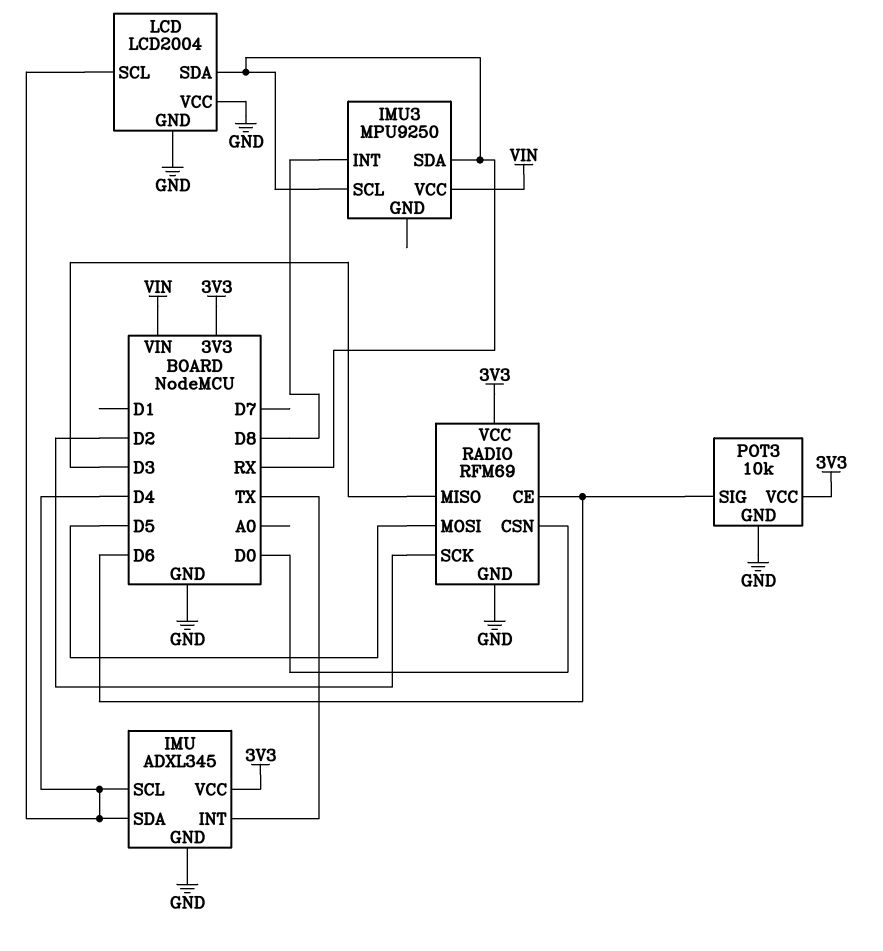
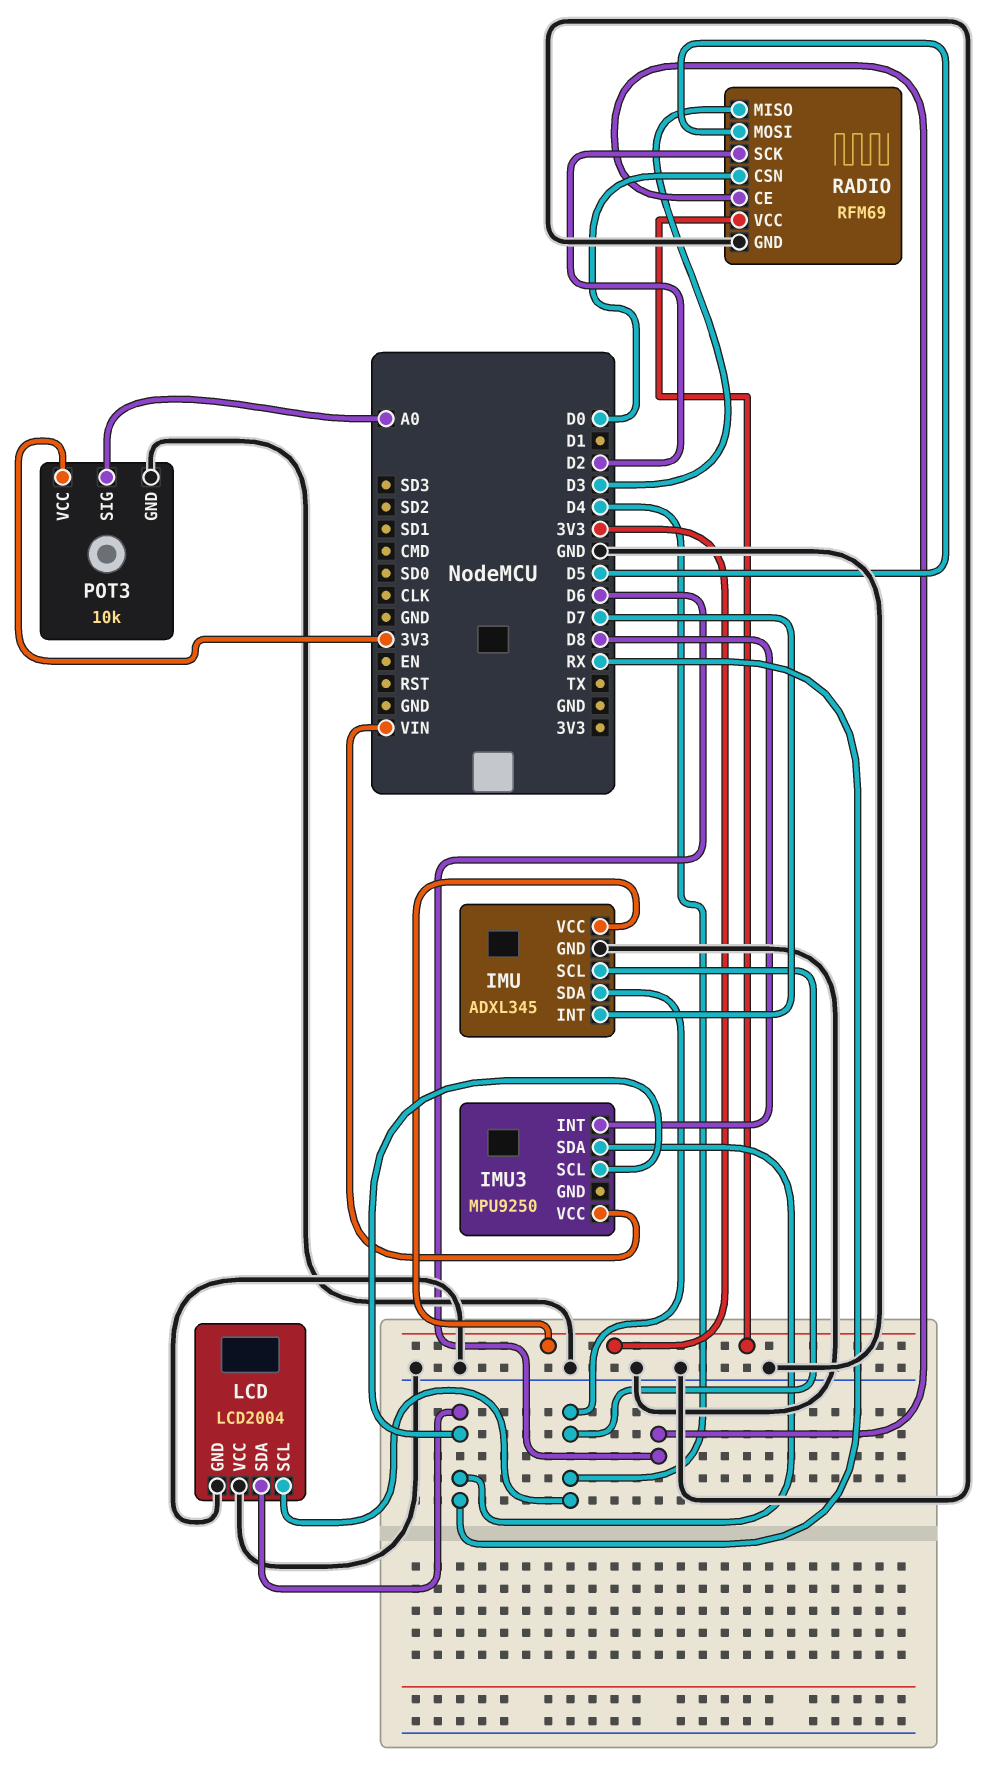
IMU pin INT: TX -> D7
POT3 pin SIG: D6 -> A0

